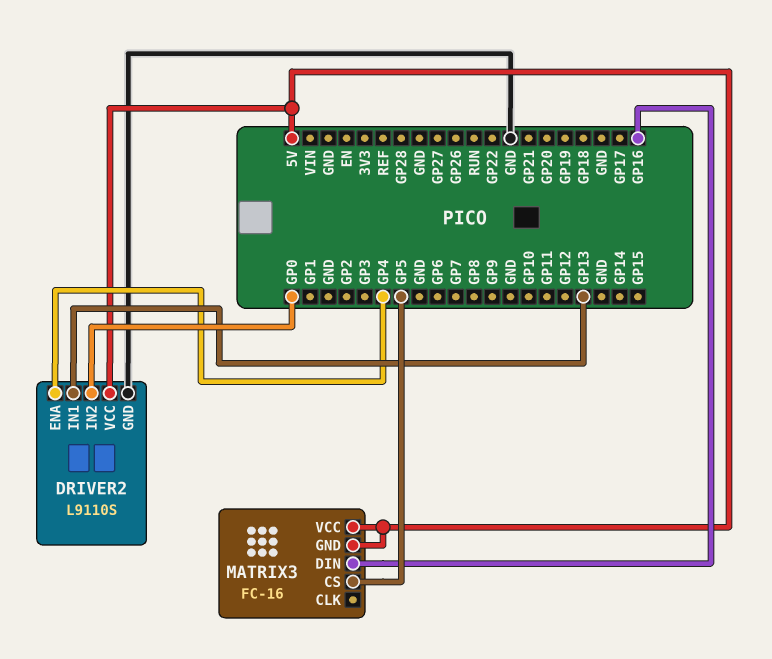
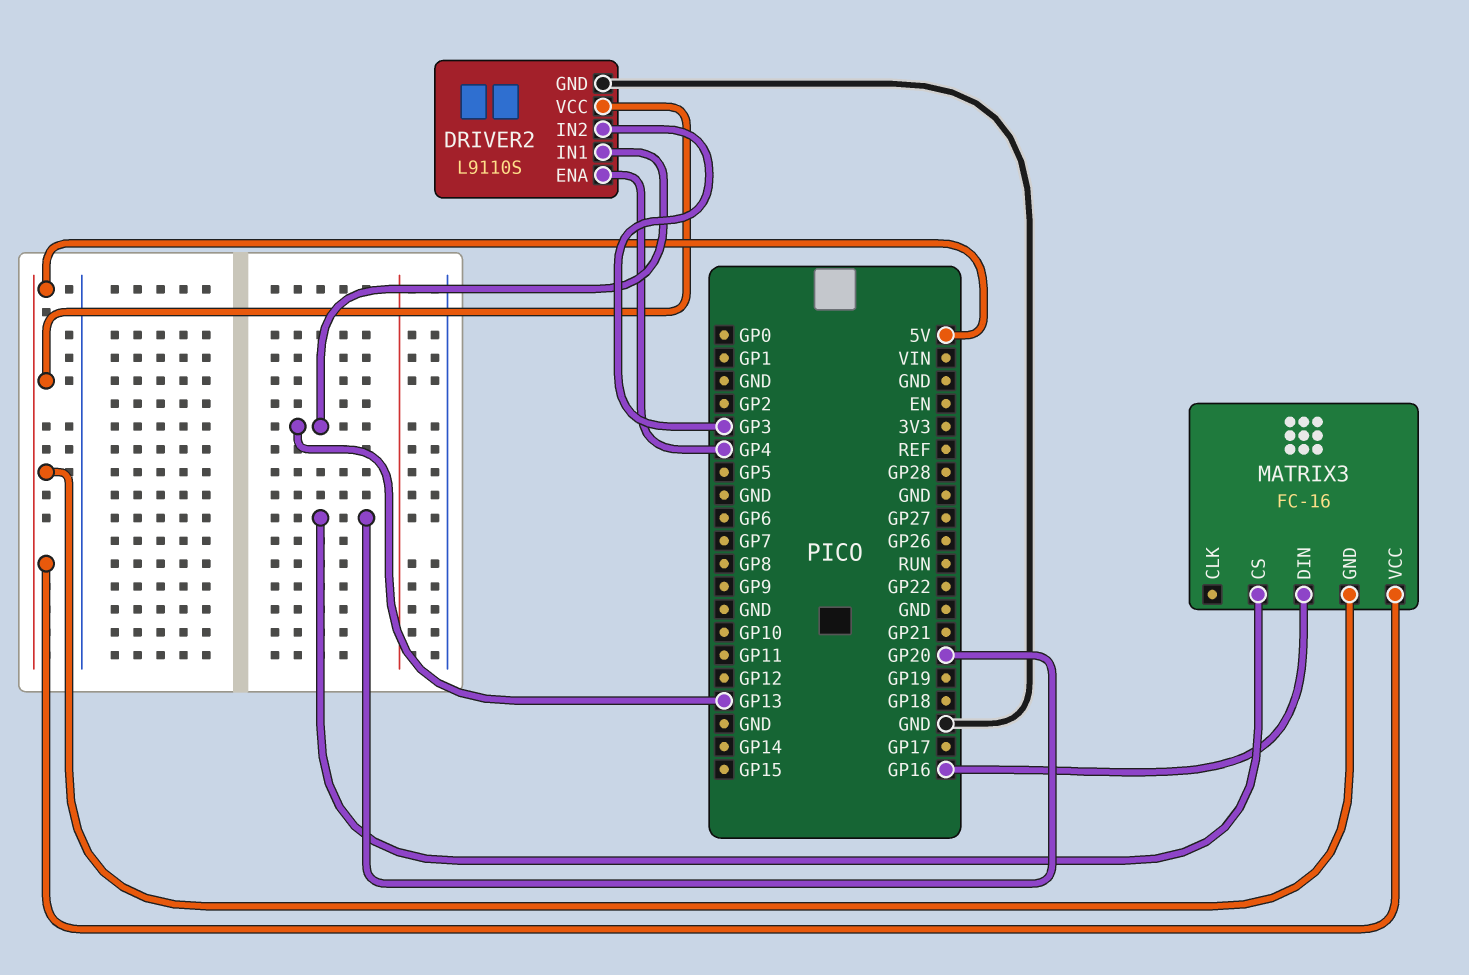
DRIVER2 pin IN2: GP0 -> GP3
MATRIX3 pin CS: GP5 -> GP20

